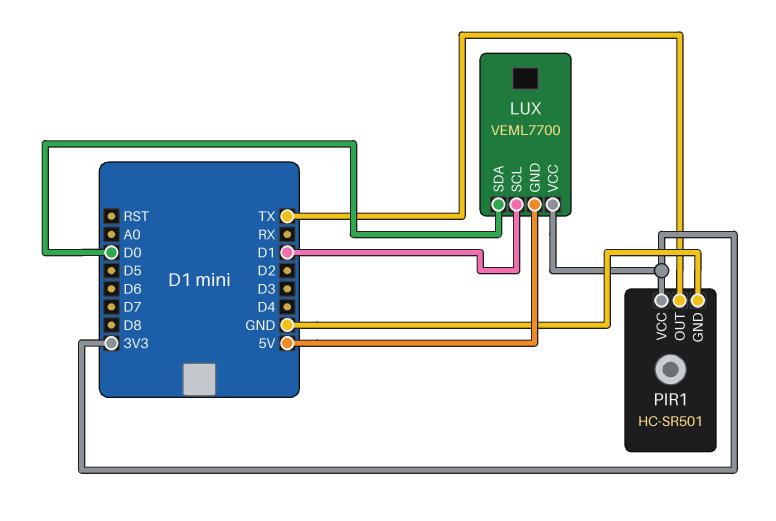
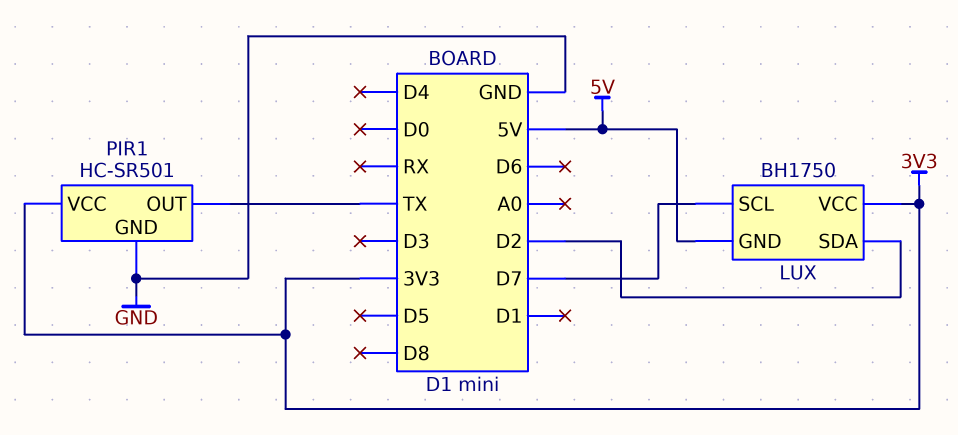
LUX: VEML7700 -> BH1750
LUX pin SCL: D1 -> D7
LUX pin SDA: D0 -> D2

